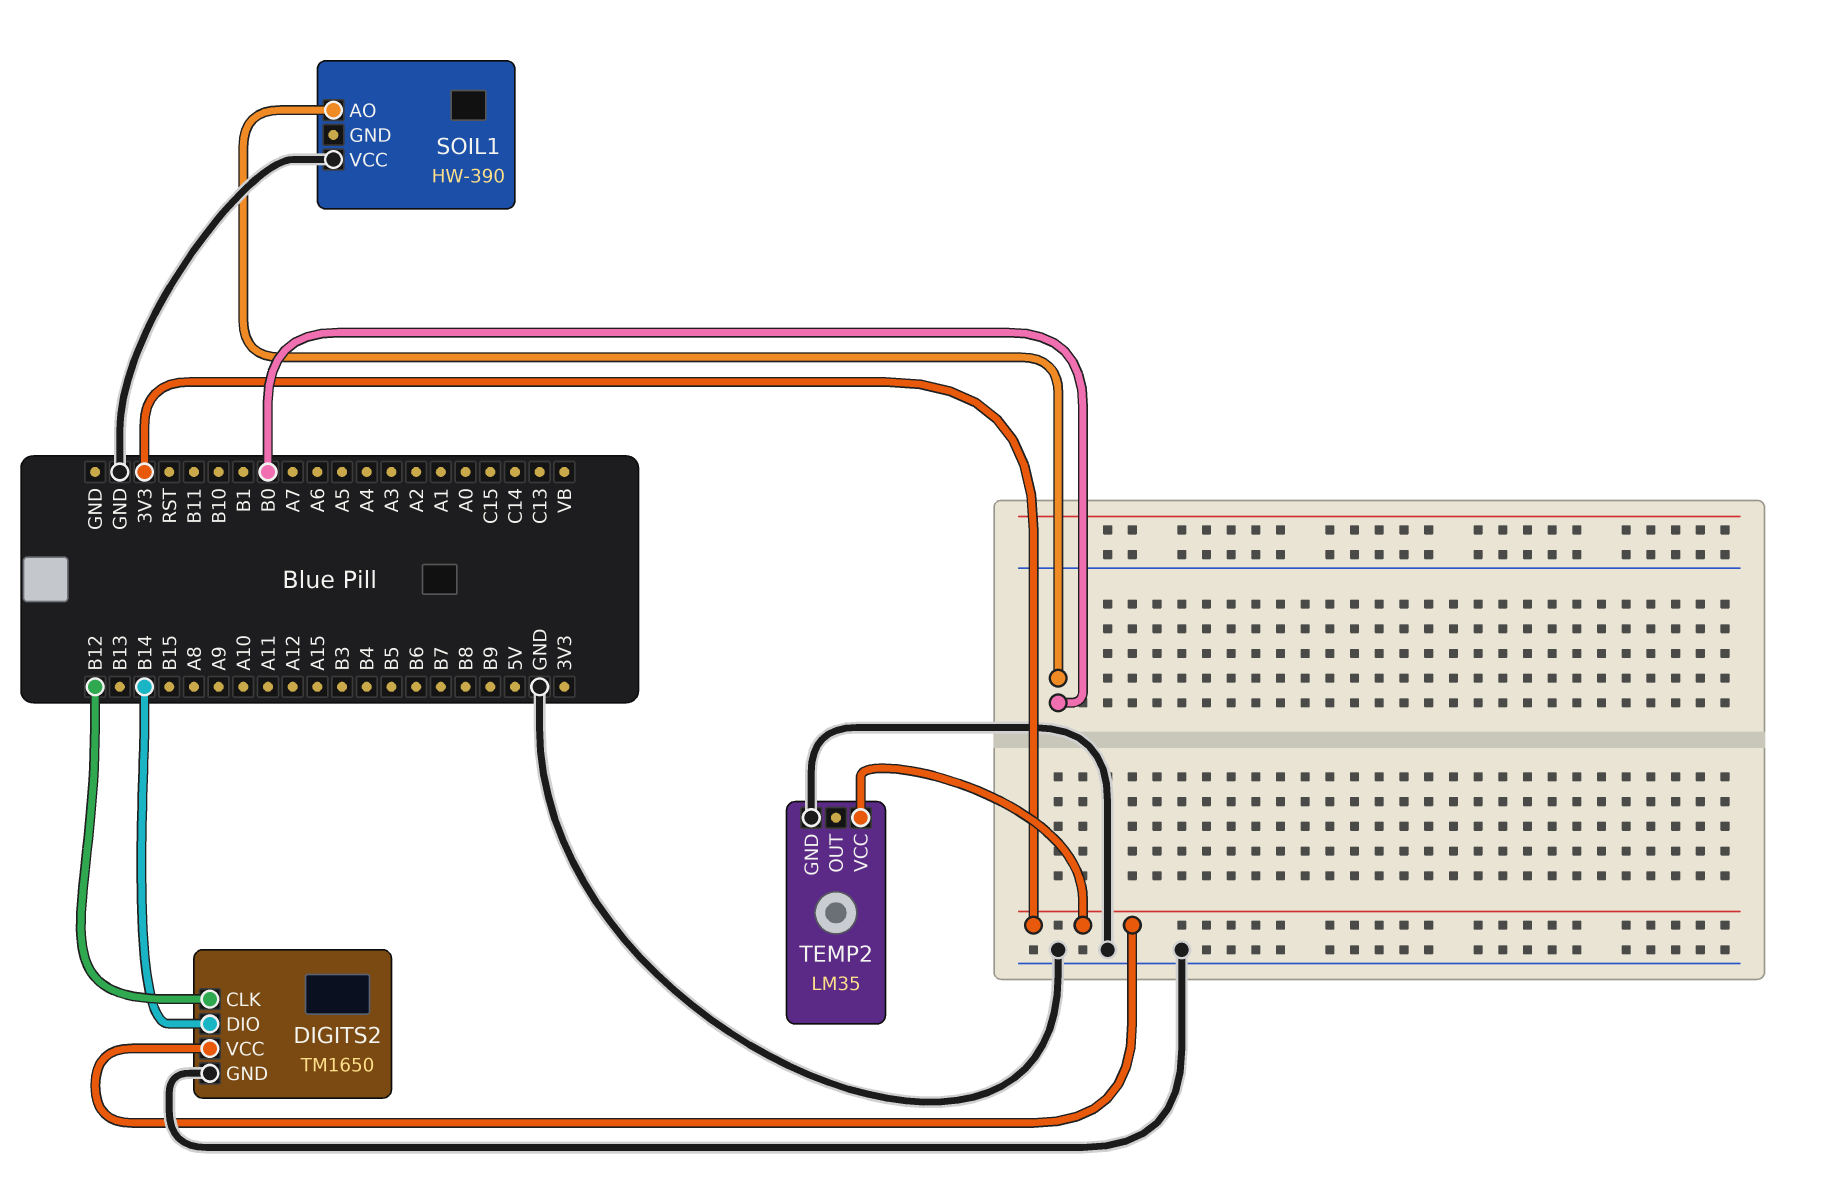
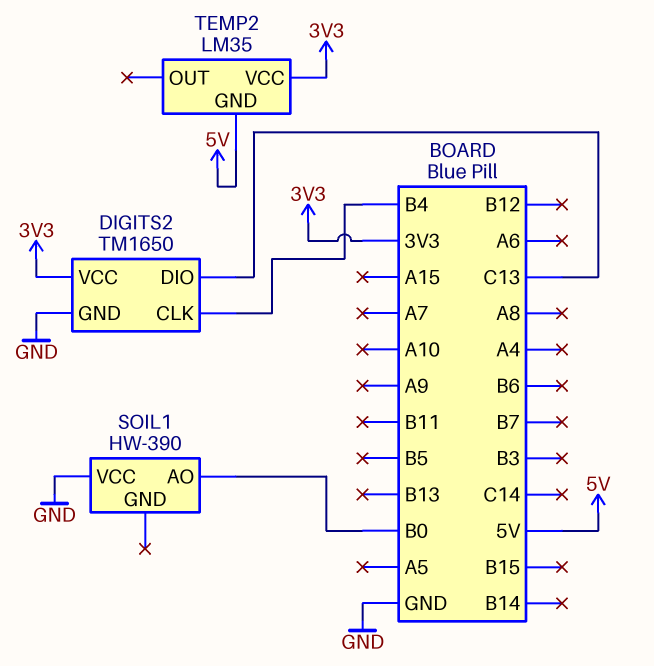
DIGITS2 pin CLK: B12 -> B4
DIGITS2 pin DIO: B14 -> C13
TEMP2 pin GND: GND -> 5V

